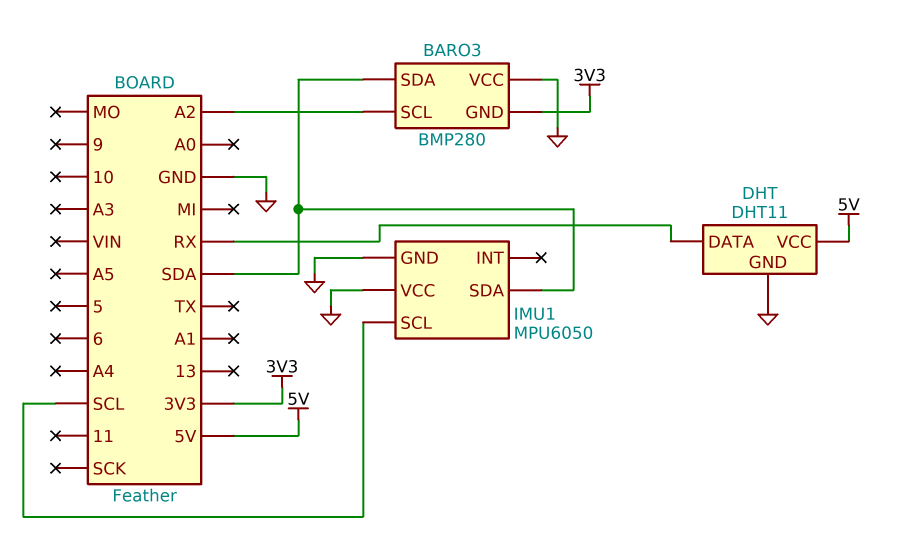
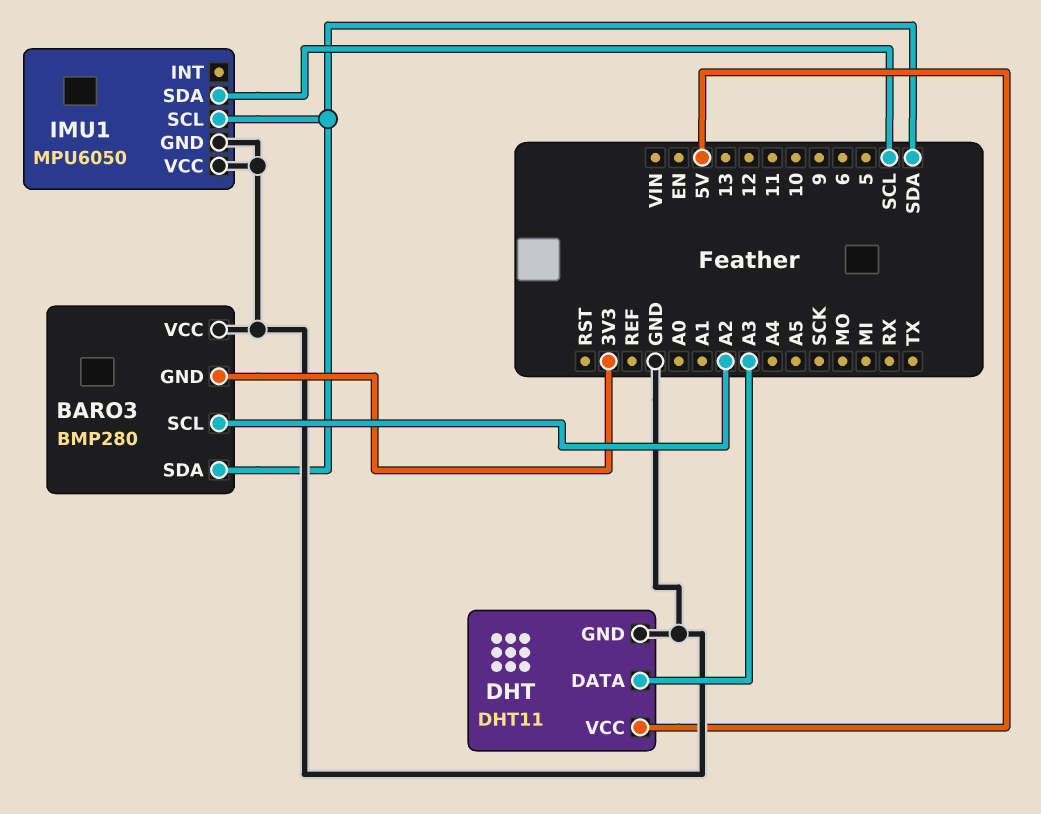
DHT pin DATA: RX -> A3
IMU1 pin SCL: SCL -> SDA
IMU1 pin SDA: SDA -> SCL

